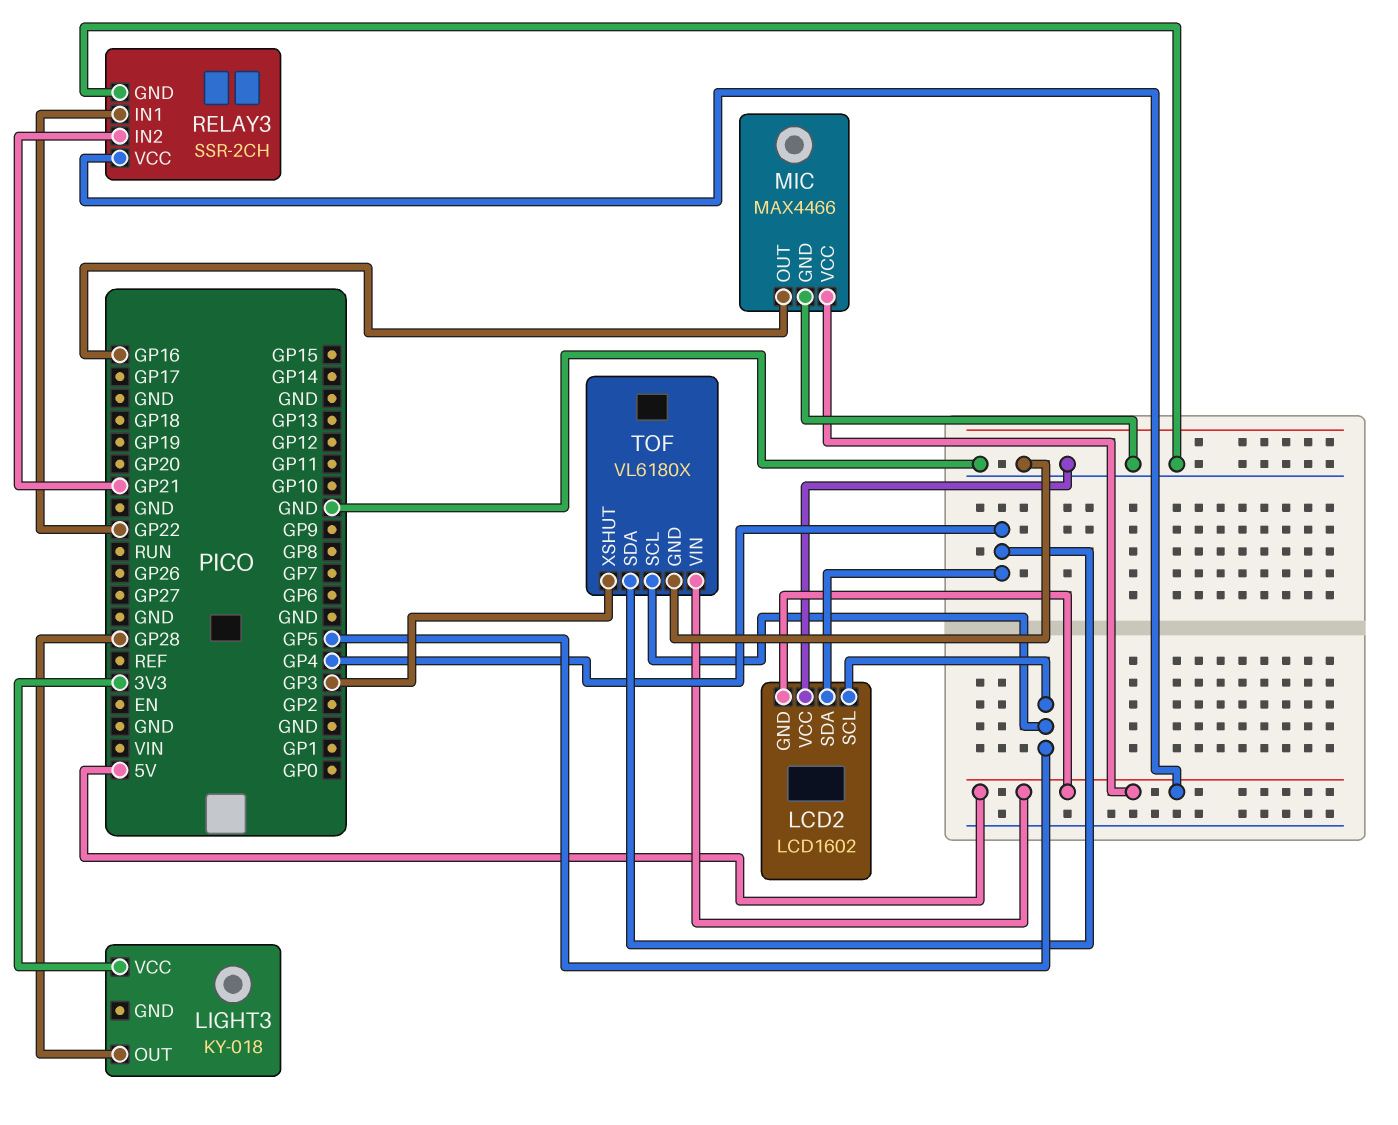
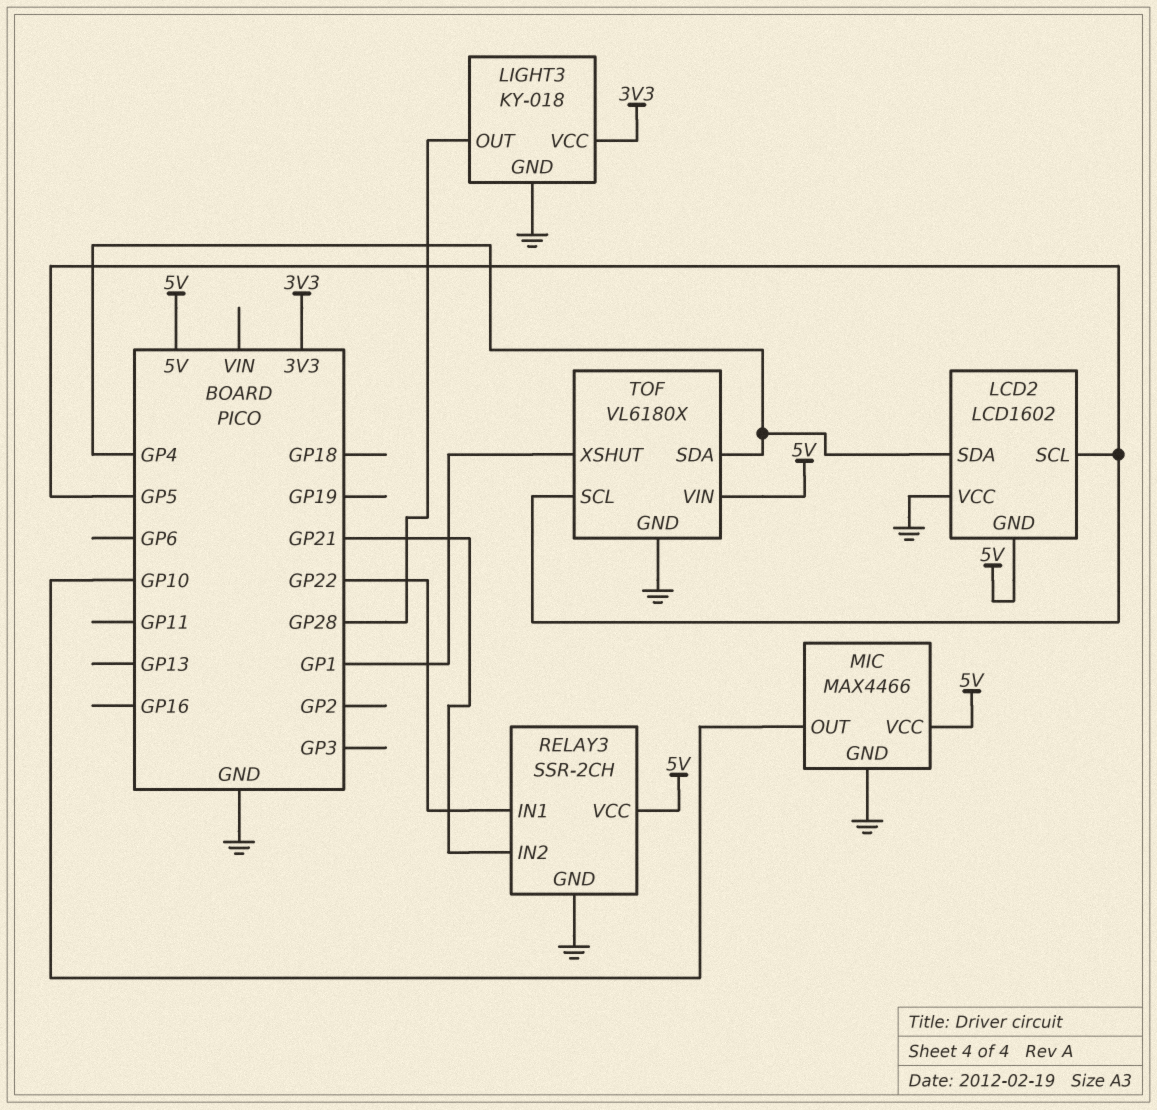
LIGHT3 pin GND: none -> GND
MIC pin OUT: GP16 -> GP10
TOF pin XSHUT: GP3 -> GP1

